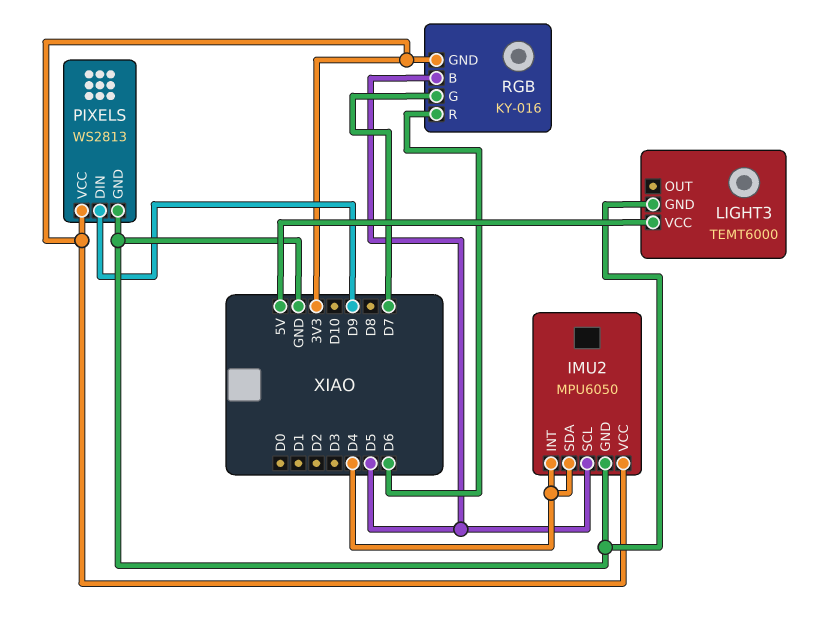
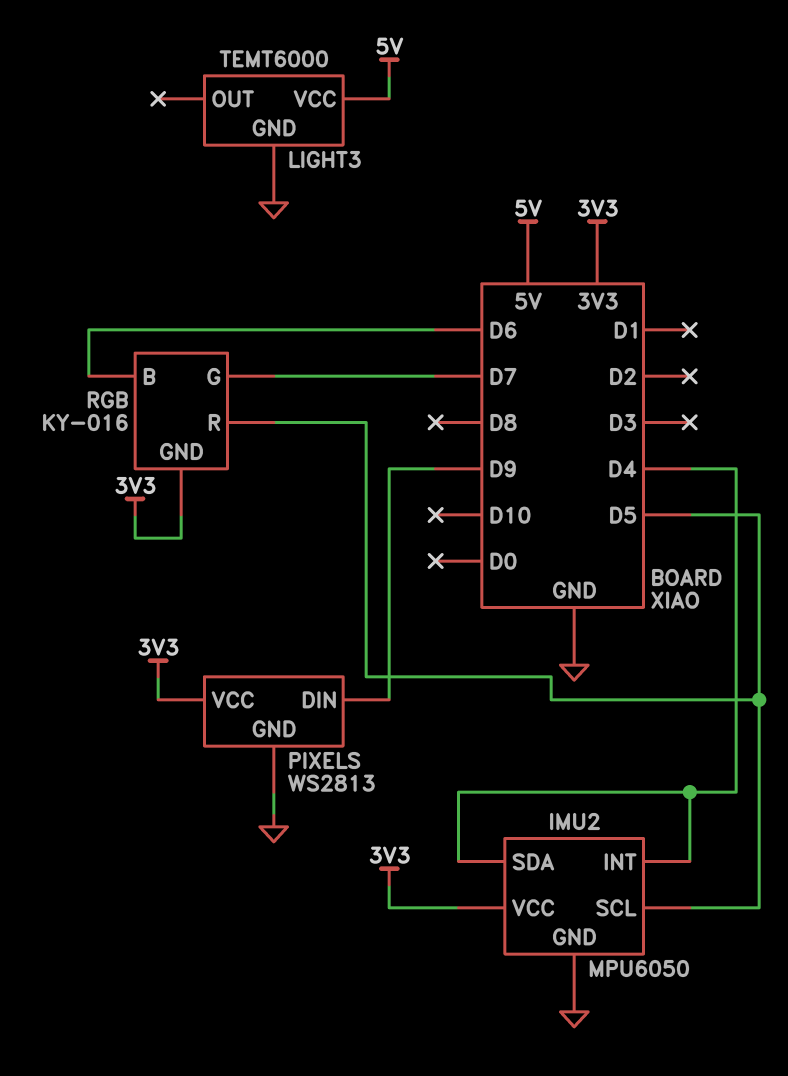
RGB pin B: D5 -> D6
RGB pin R: D6 -> D5

